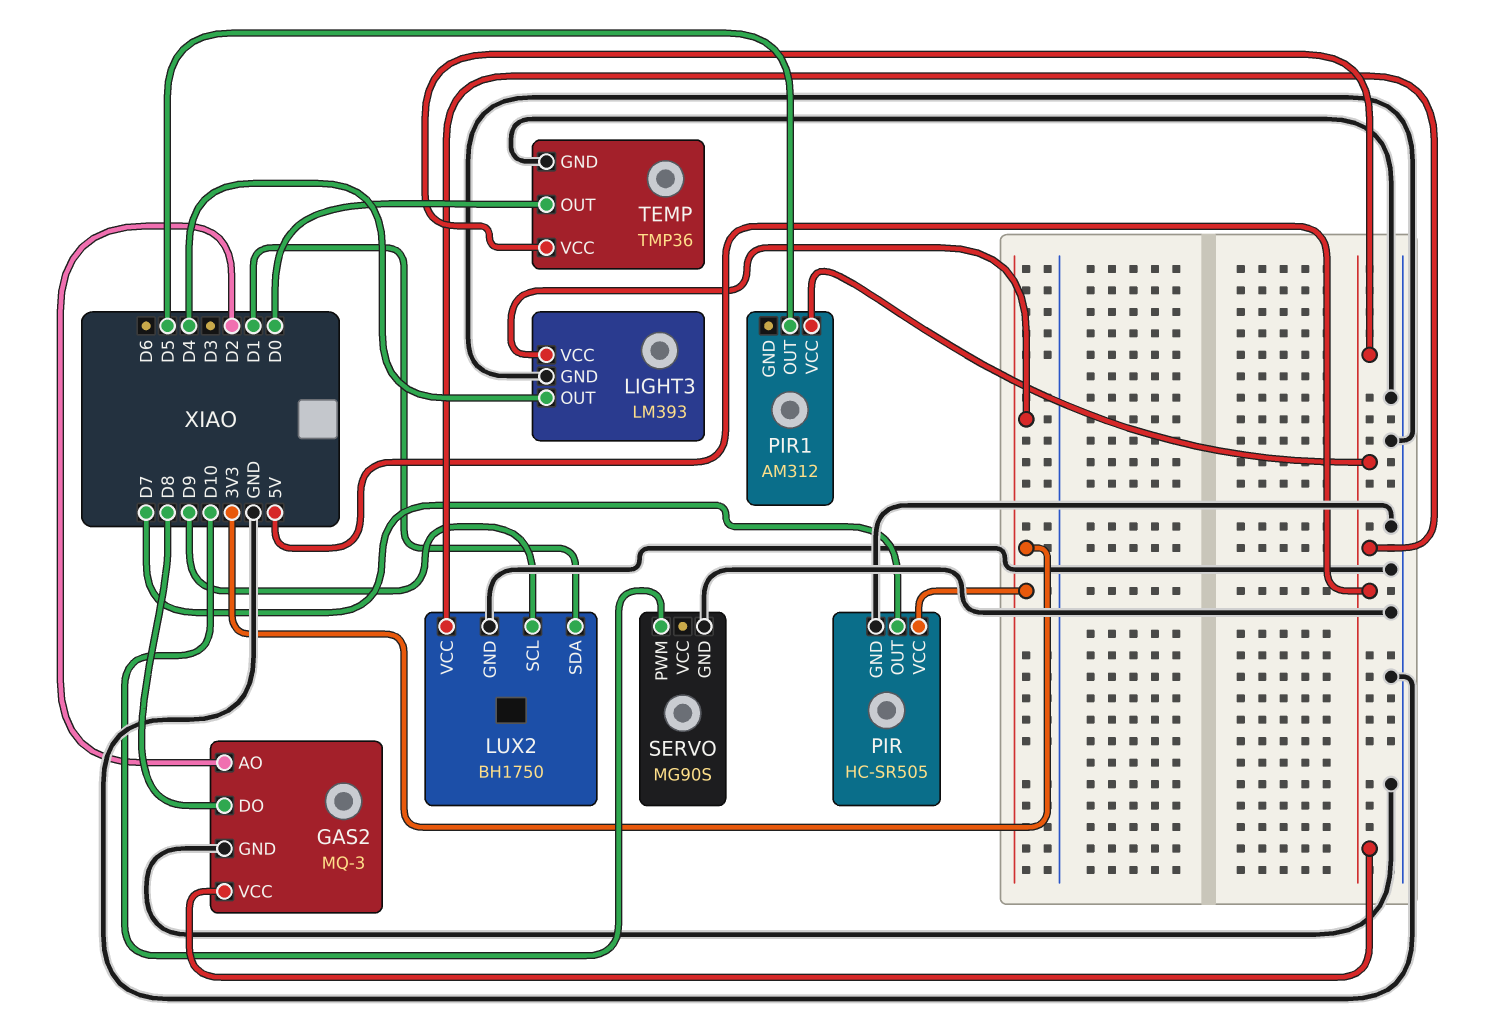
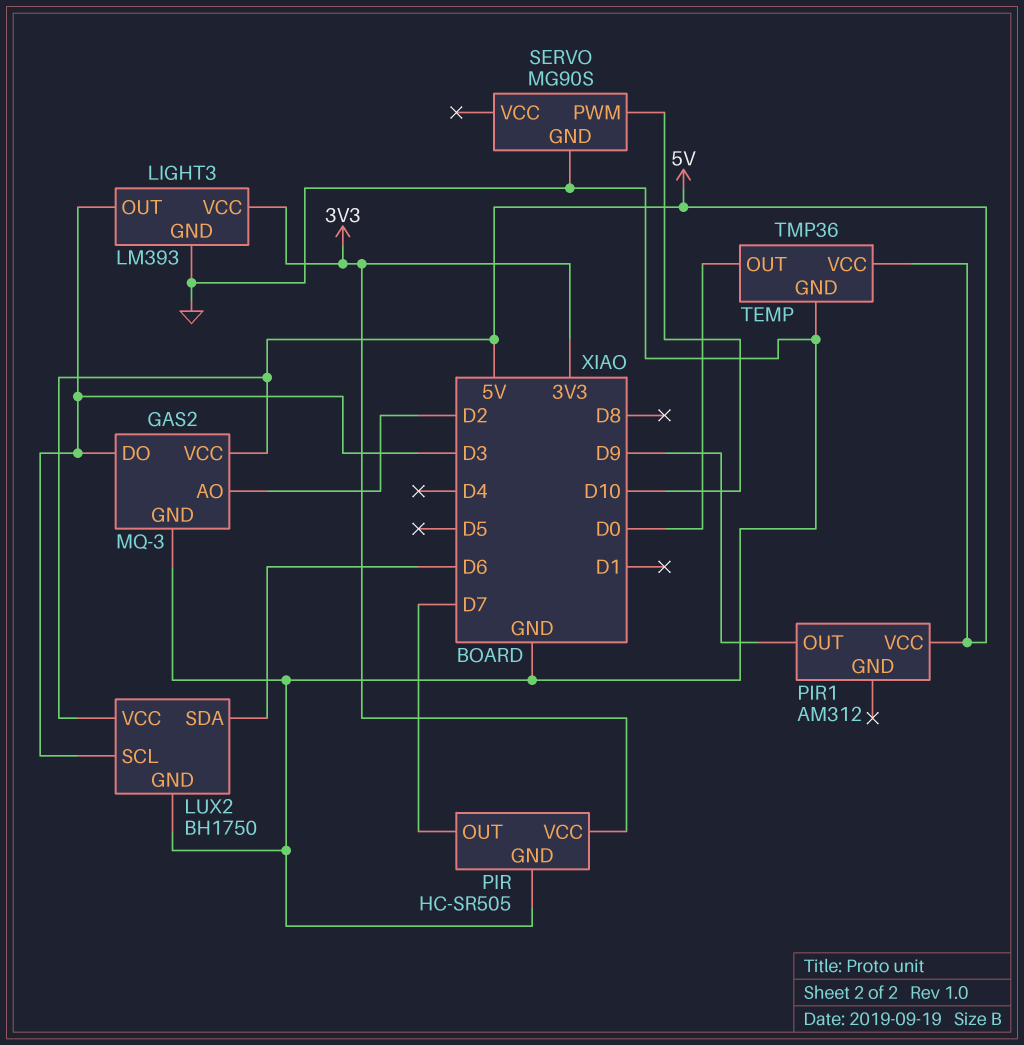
GAS2 pin DO: D8 -> D3
LIGHT3 pin OUT: D4 -> D3
LUX2 pin SCL: D9 -> D3
LUX2 pin SDA: D1 -> D6
PIR1 pin OUT: D5 -> D9

